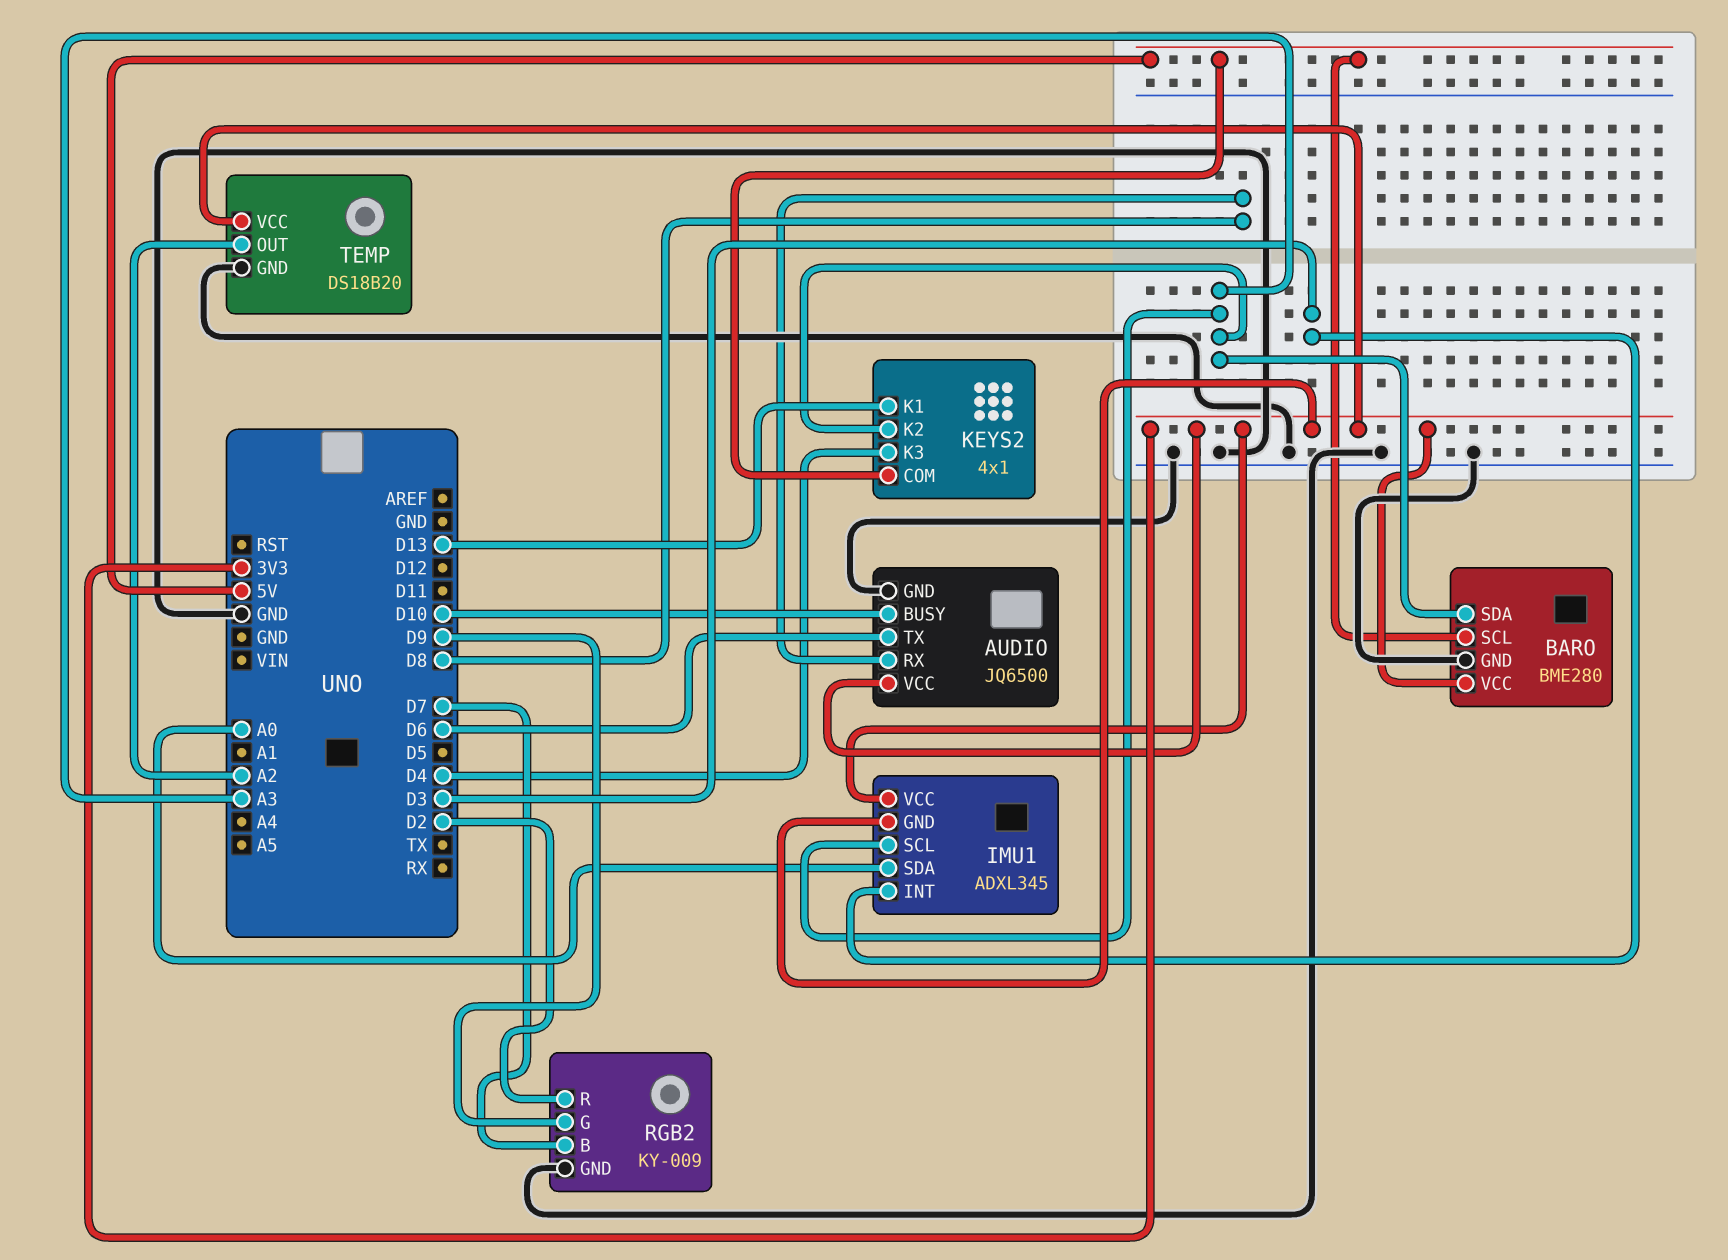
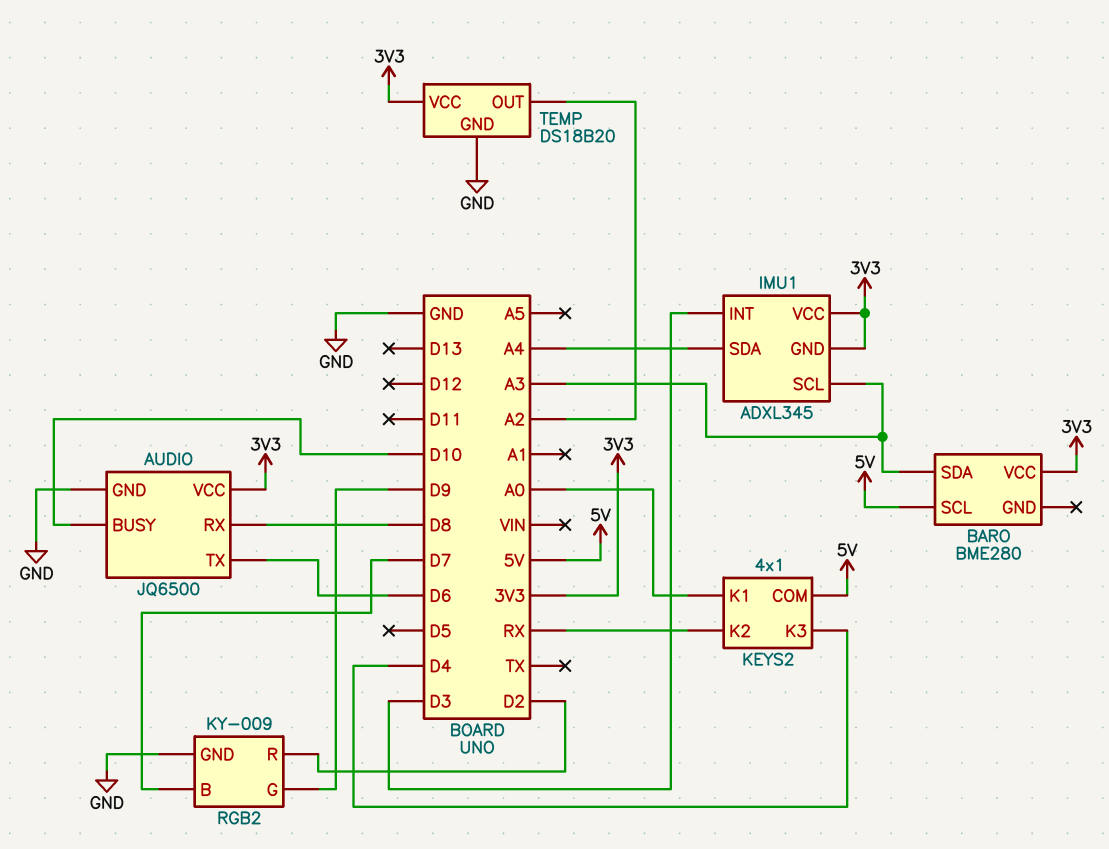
BARO pin GND: GND -> none
IMU1 pin SDA: A0 -> A4
KEYS2 pin K1: D13 -> A0
KEYS2 pin K2: A3 -> RX

